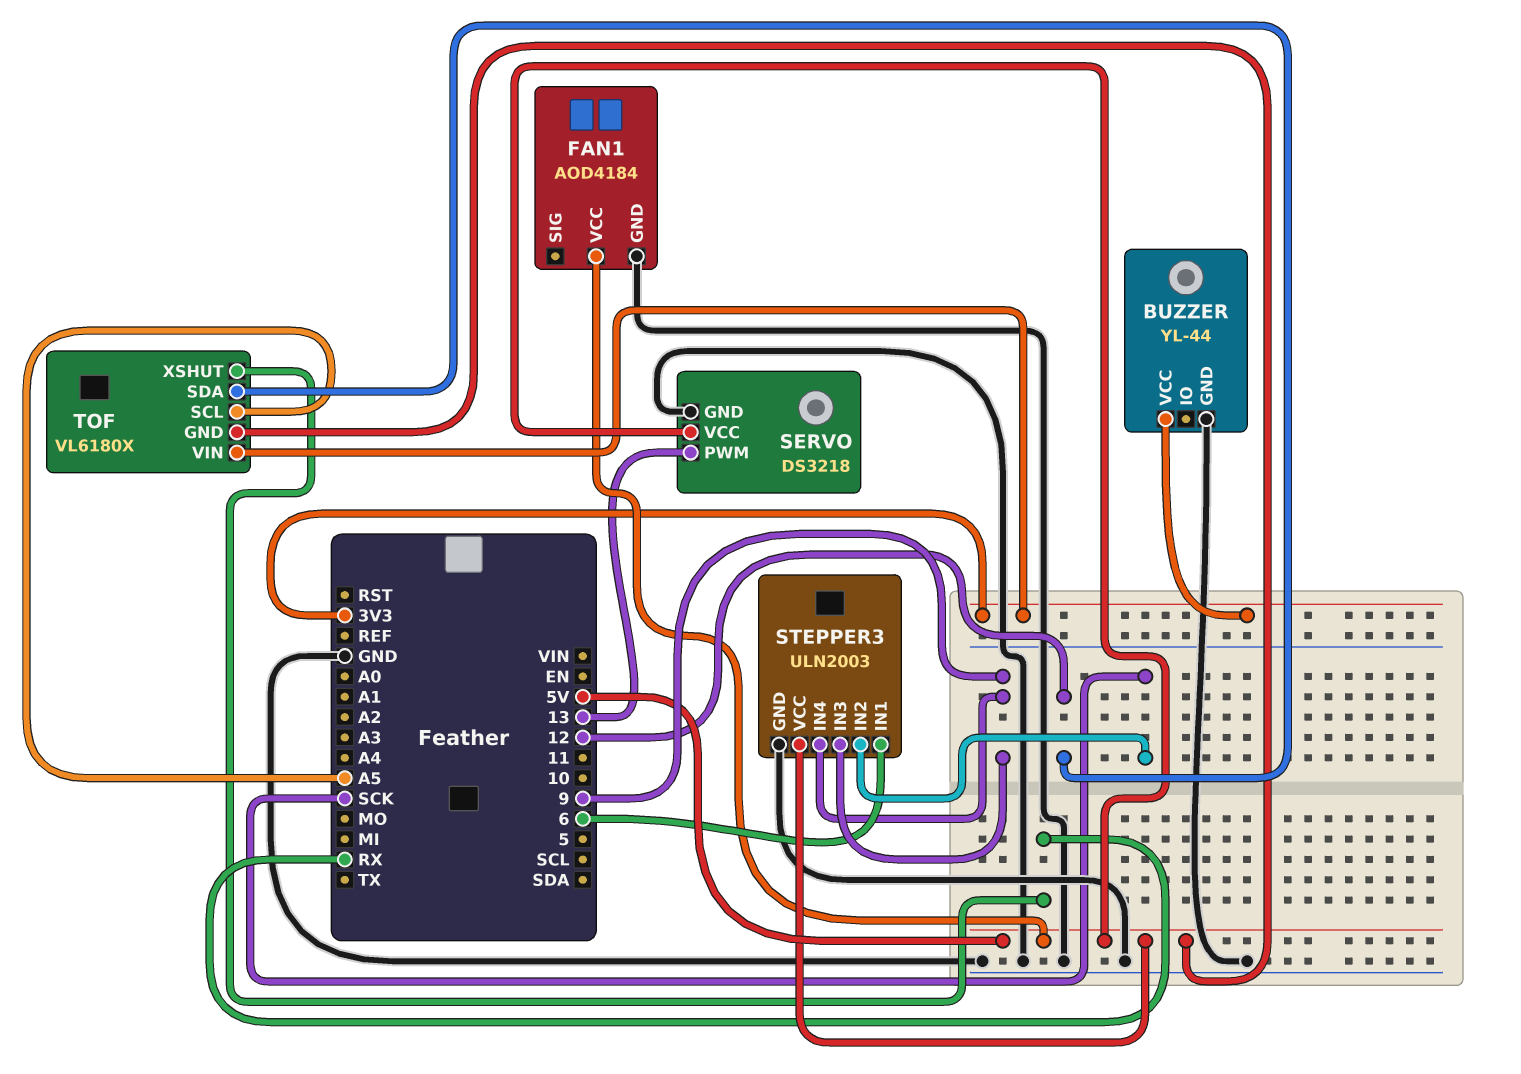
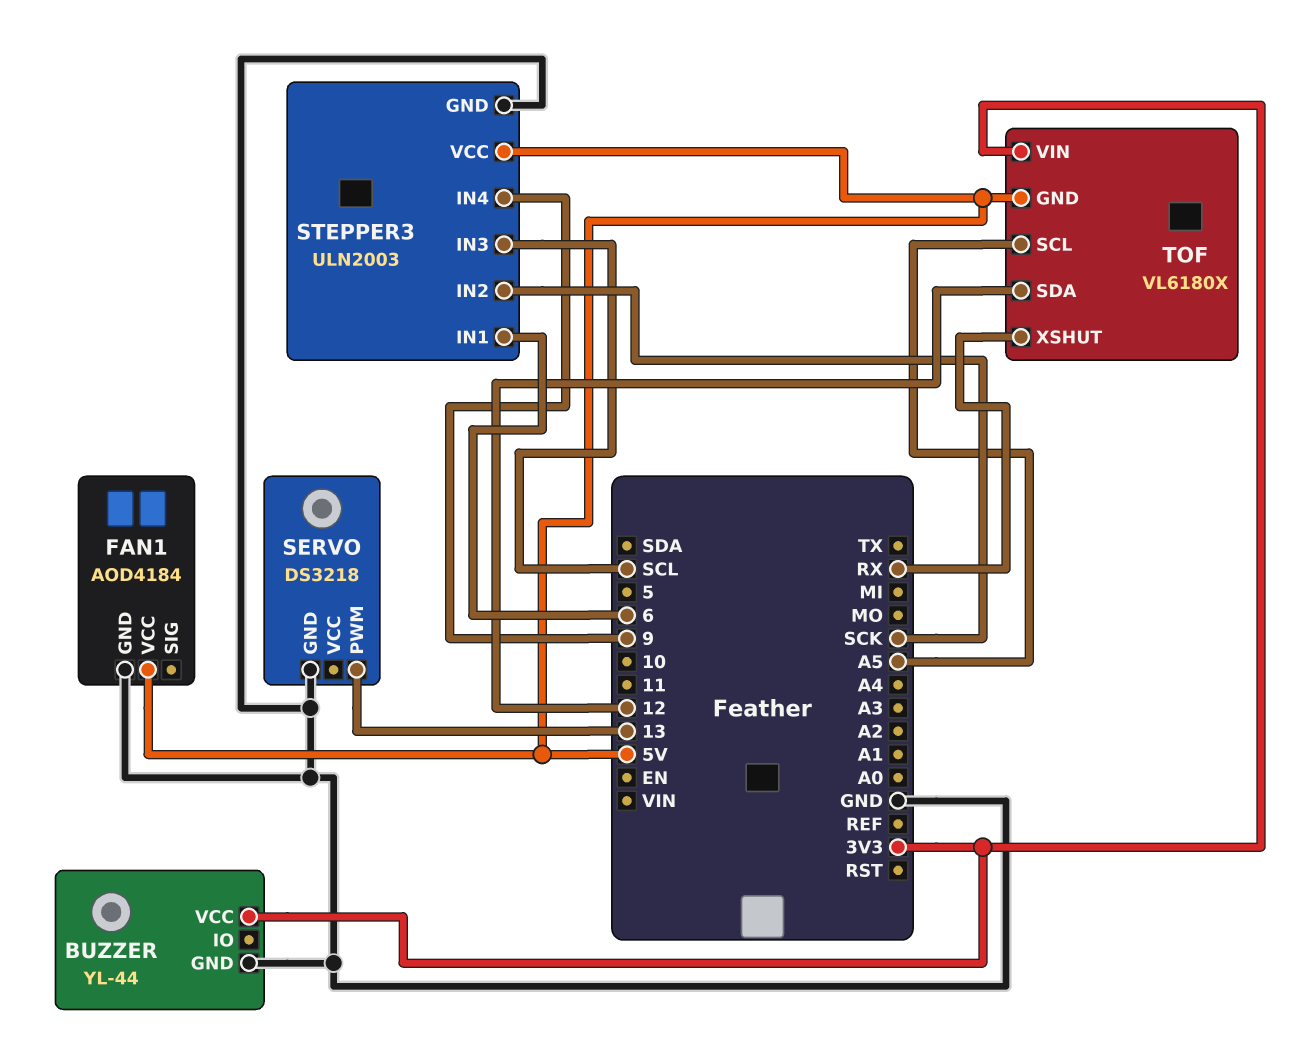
SERVO pin VCC: 5V -> none
STEPPER3 pin IN3: 9 -> SCL

